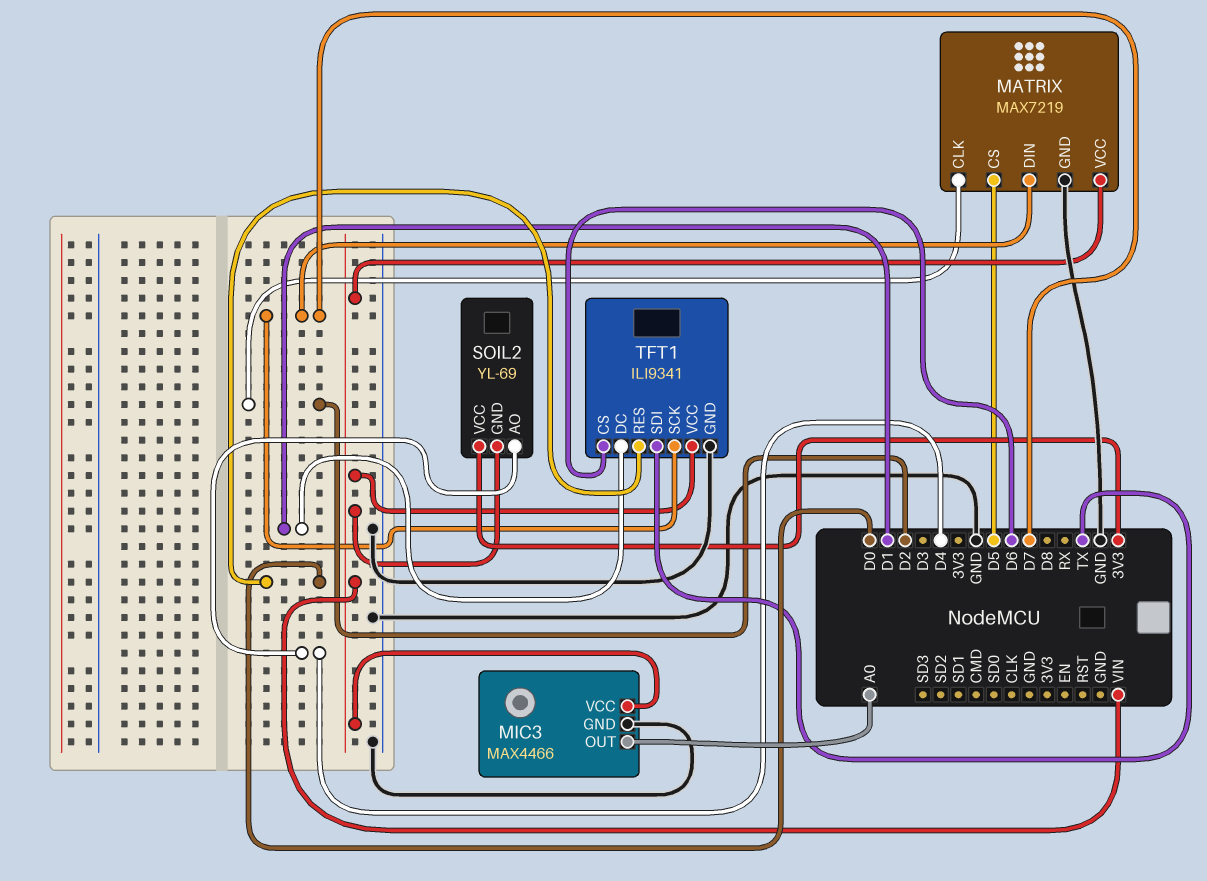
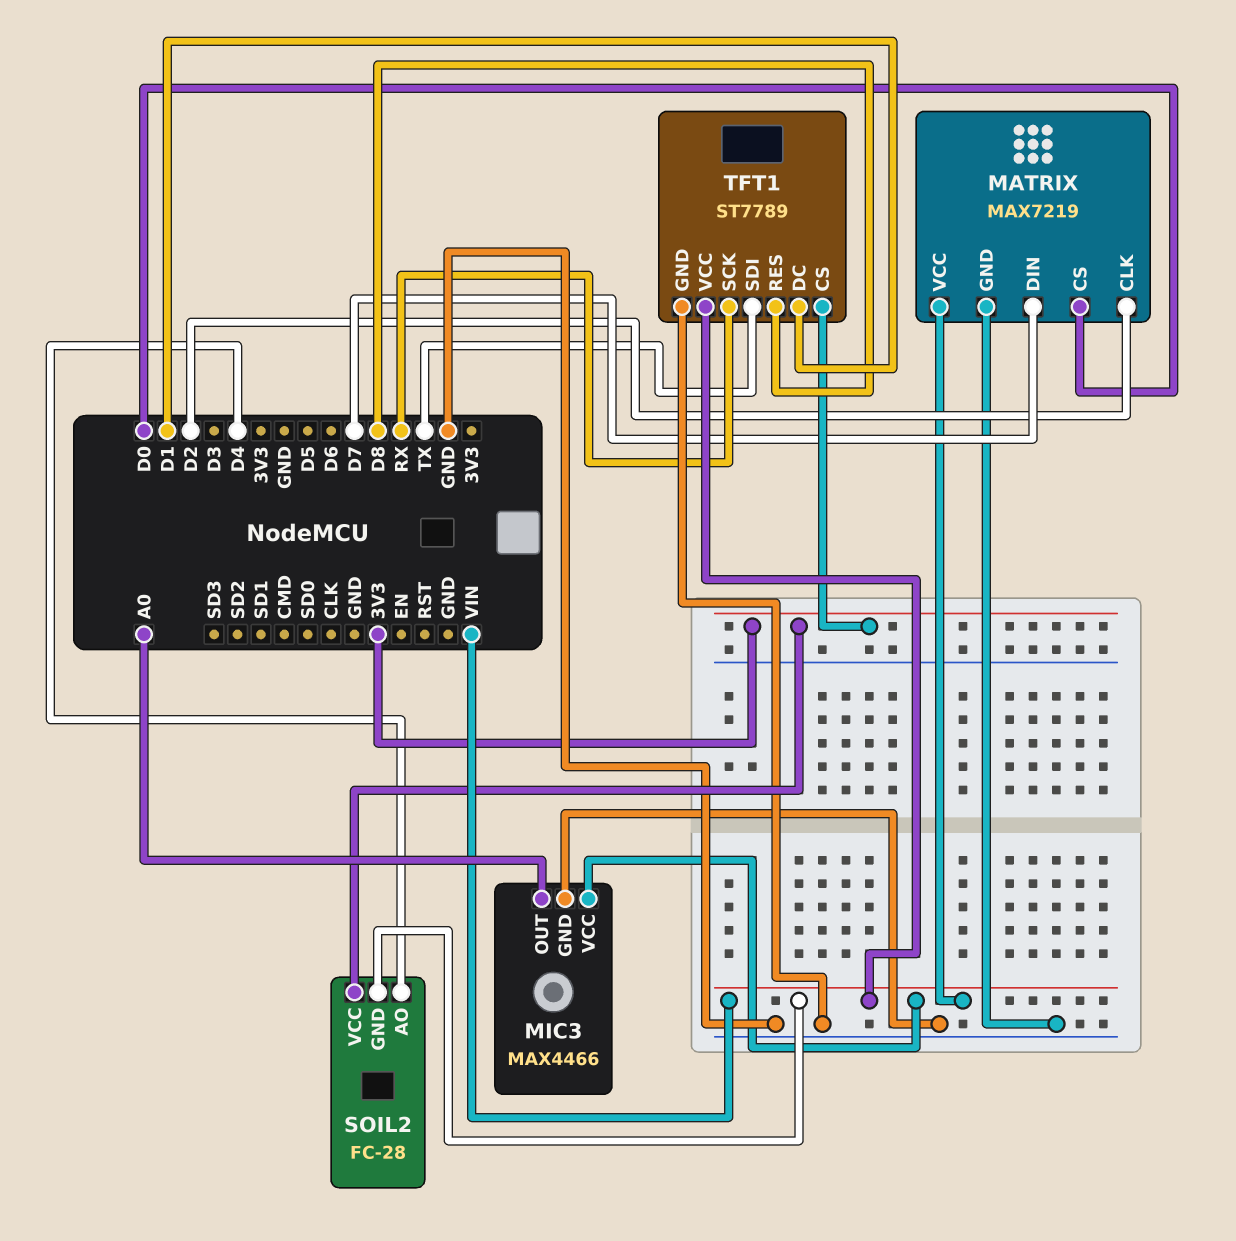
MATRIX pin CS: D5 -> D0
SOIL2: YL-69 -> FC-28
TFT1: ILI9341 -> ST7789
TFT1 pin CS: D6 -> 3V3
TFT1 pin RES: D0 -> D8
TFT1 pin SCK: D7 -> RX

